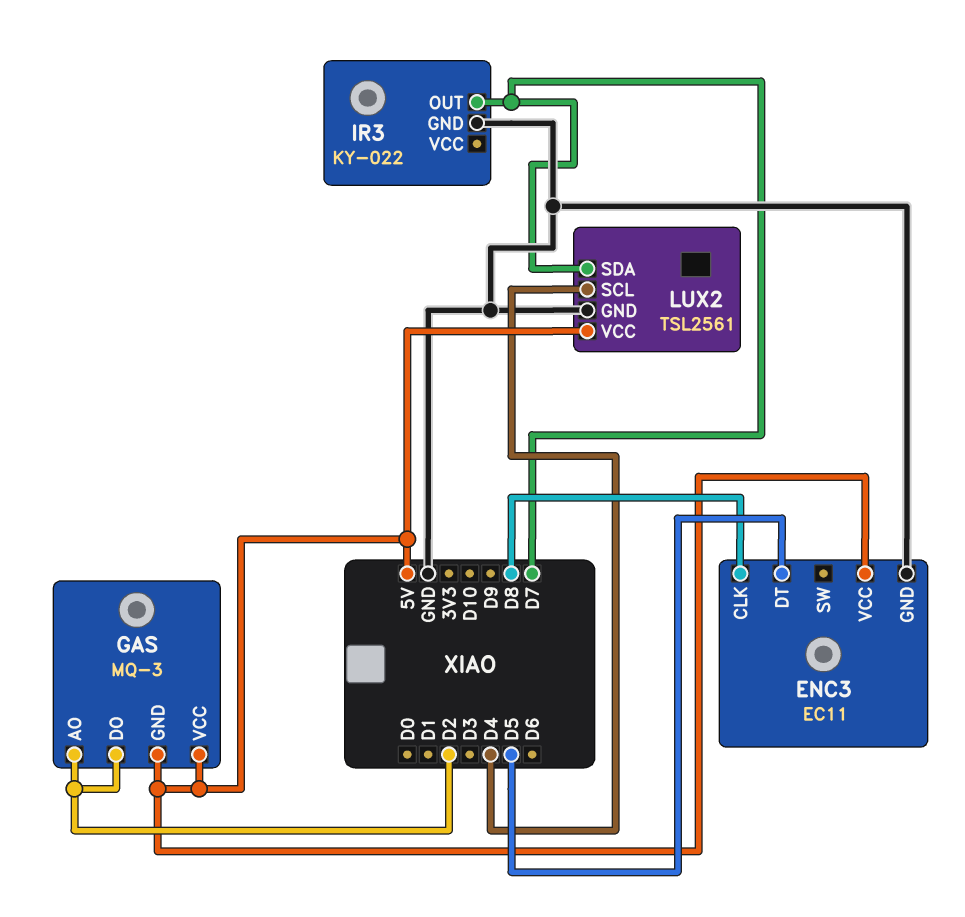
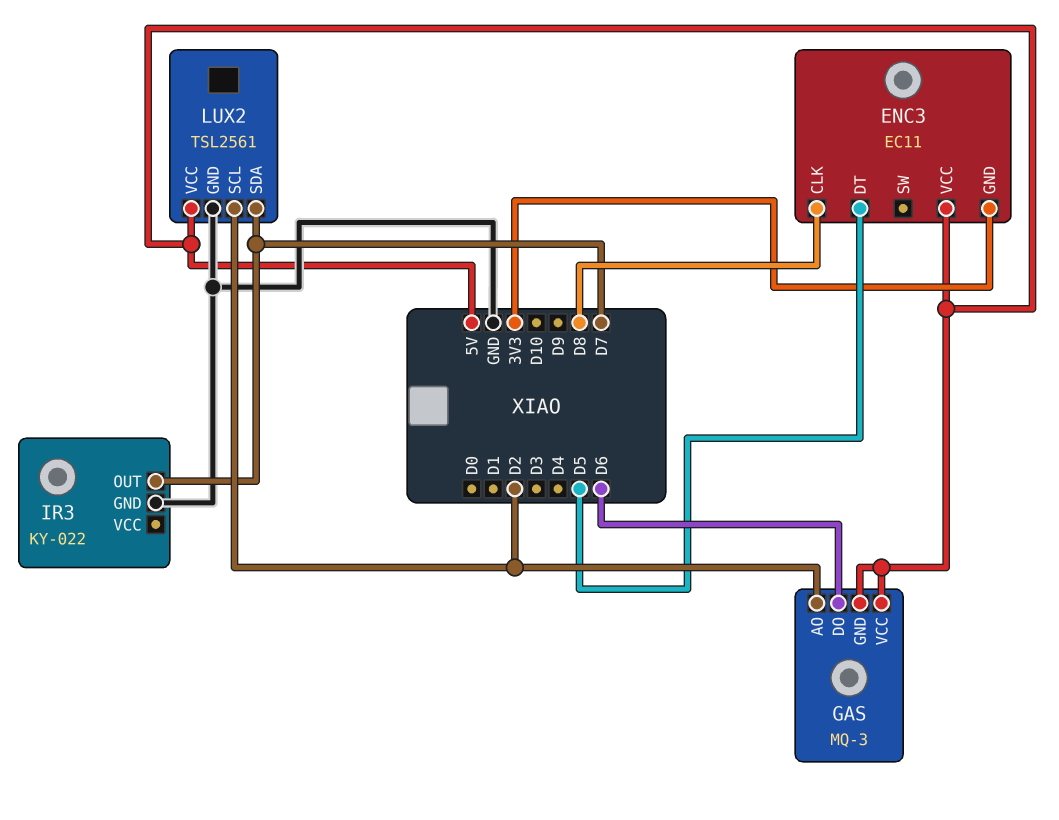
ENC3 pin GND: GND -> 3V3
GAS pin DO: D2 -> D6
LUX2 pin SCL: D4 -> D2

